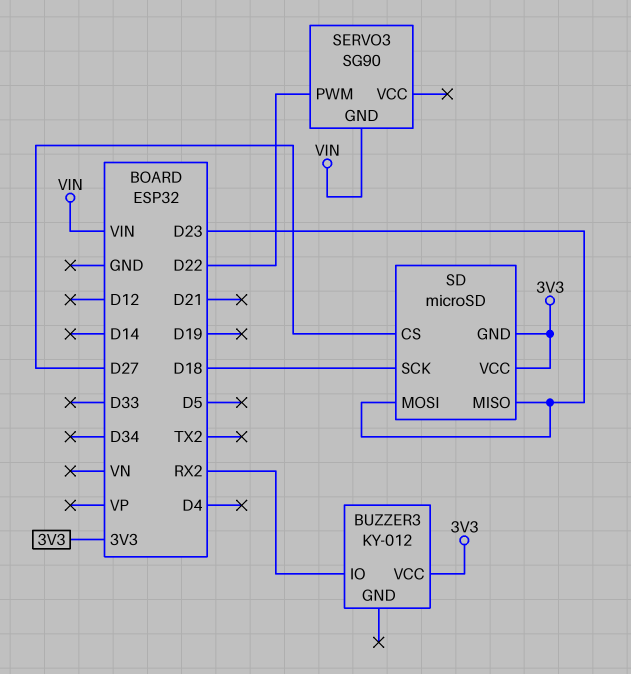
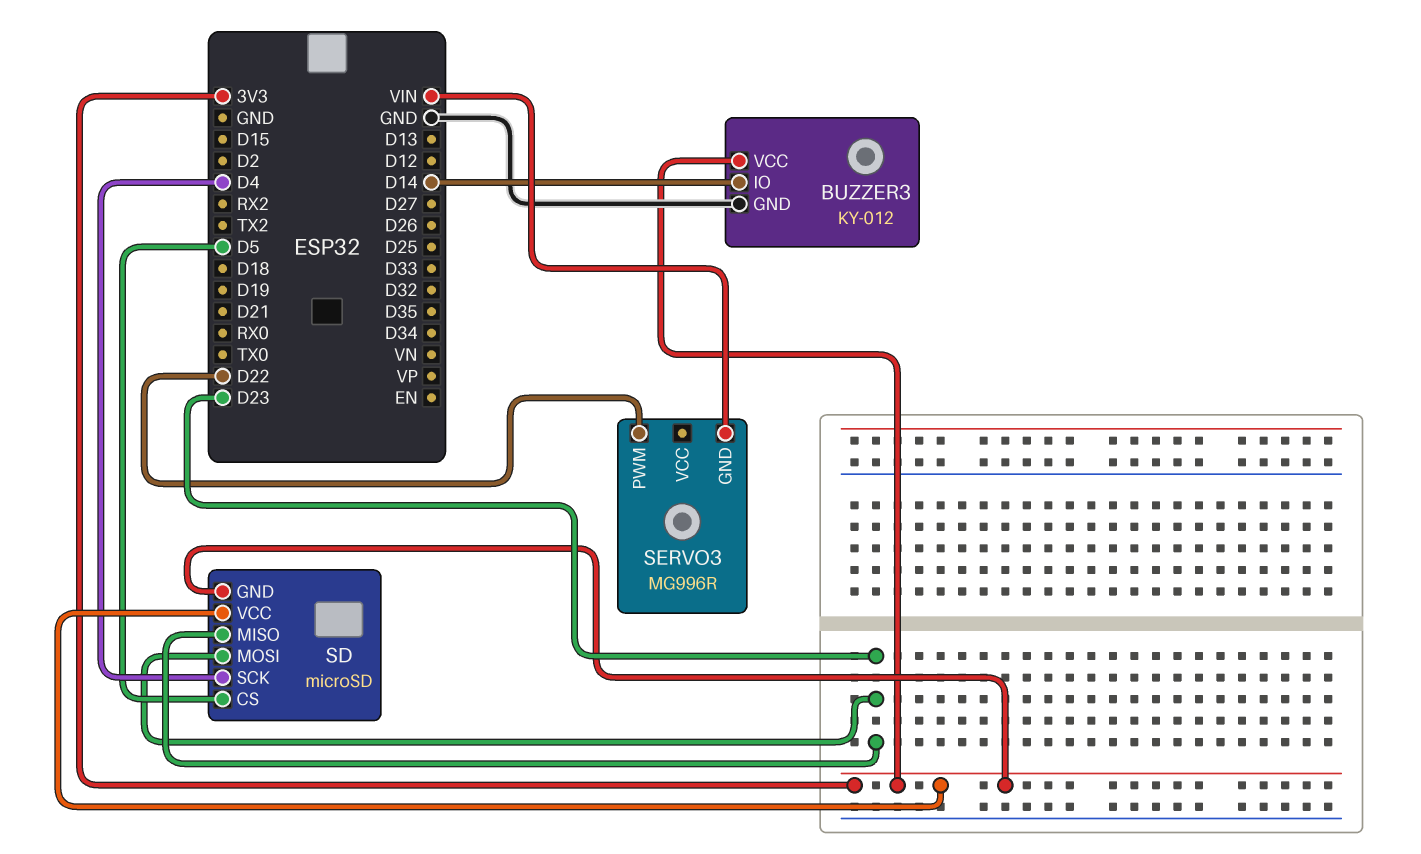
BUZZER3 pin GND: none -> GND
BUZZER3 pin IO: RX2 -> D14
SD pin CS: D27 -> D5
SD pin SCK: D18 -> D4
SERVO3: SG90 -> MG996R

